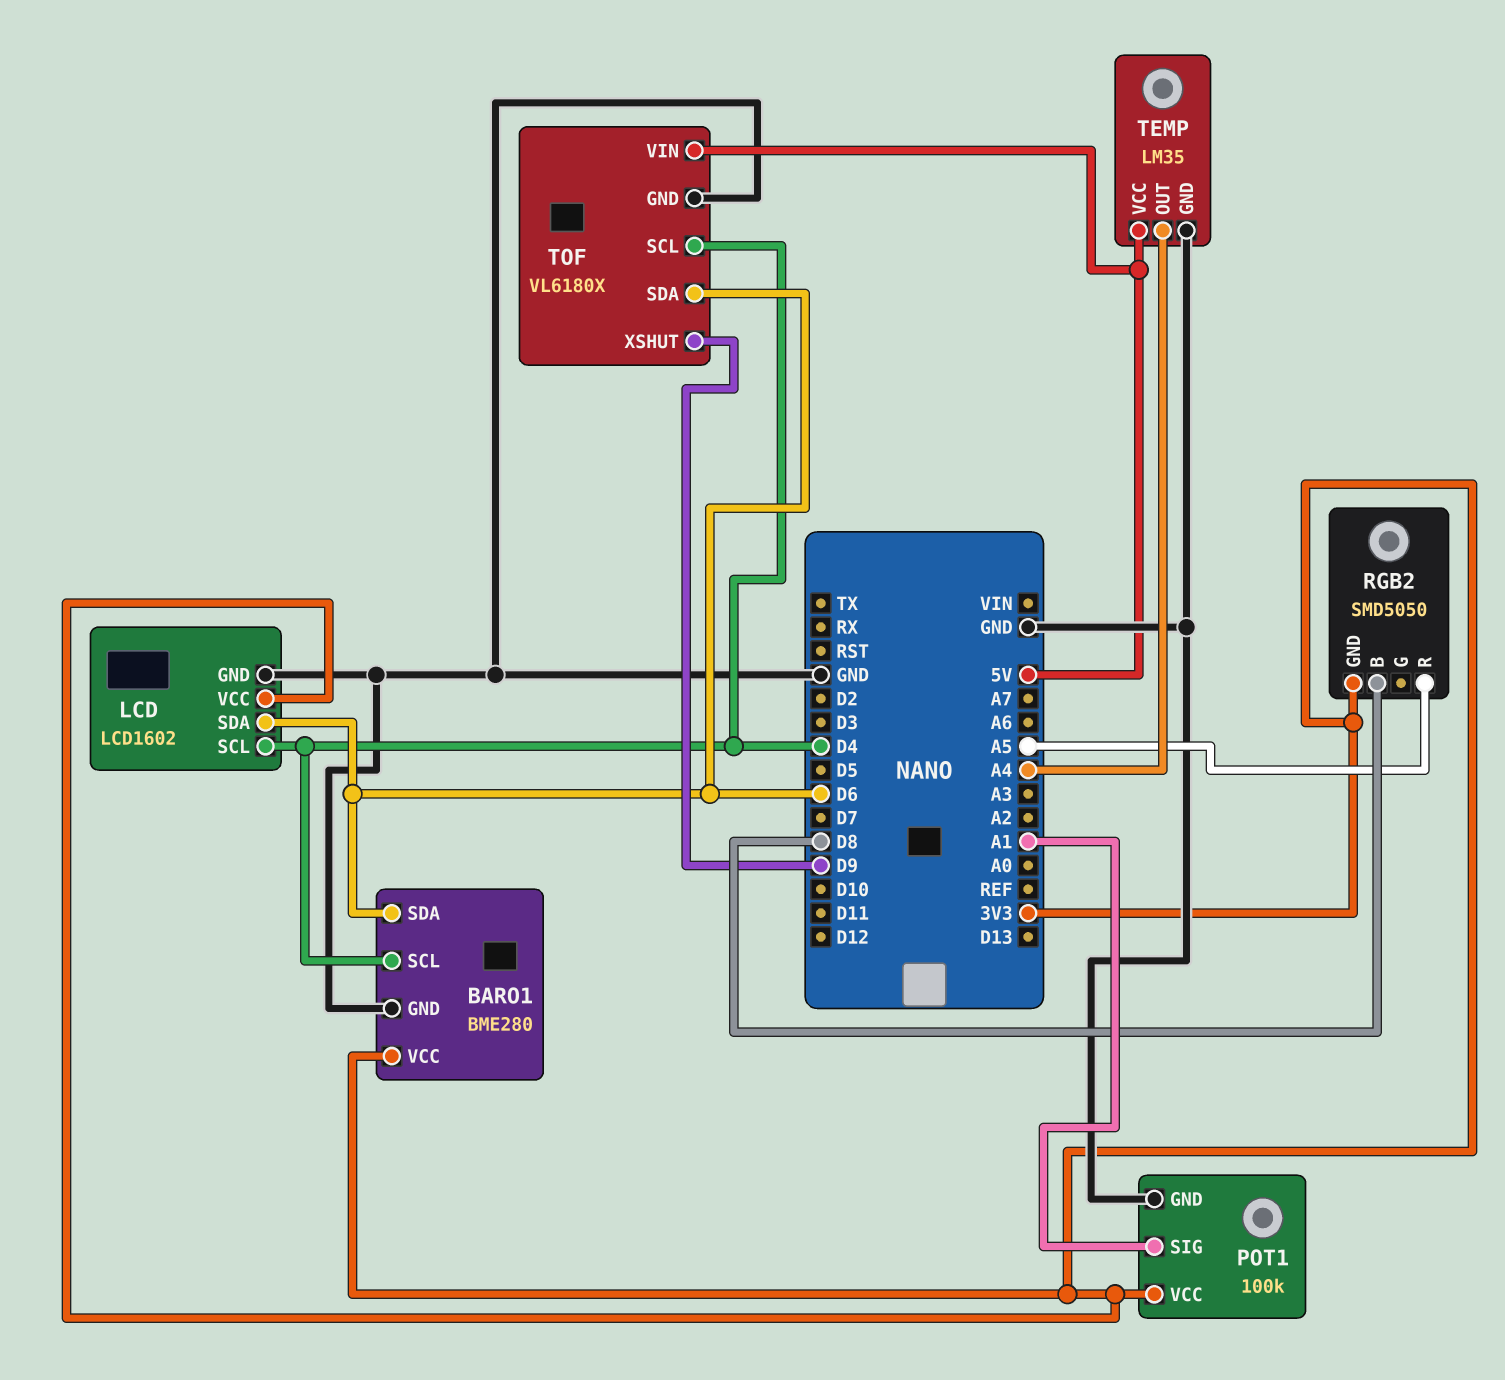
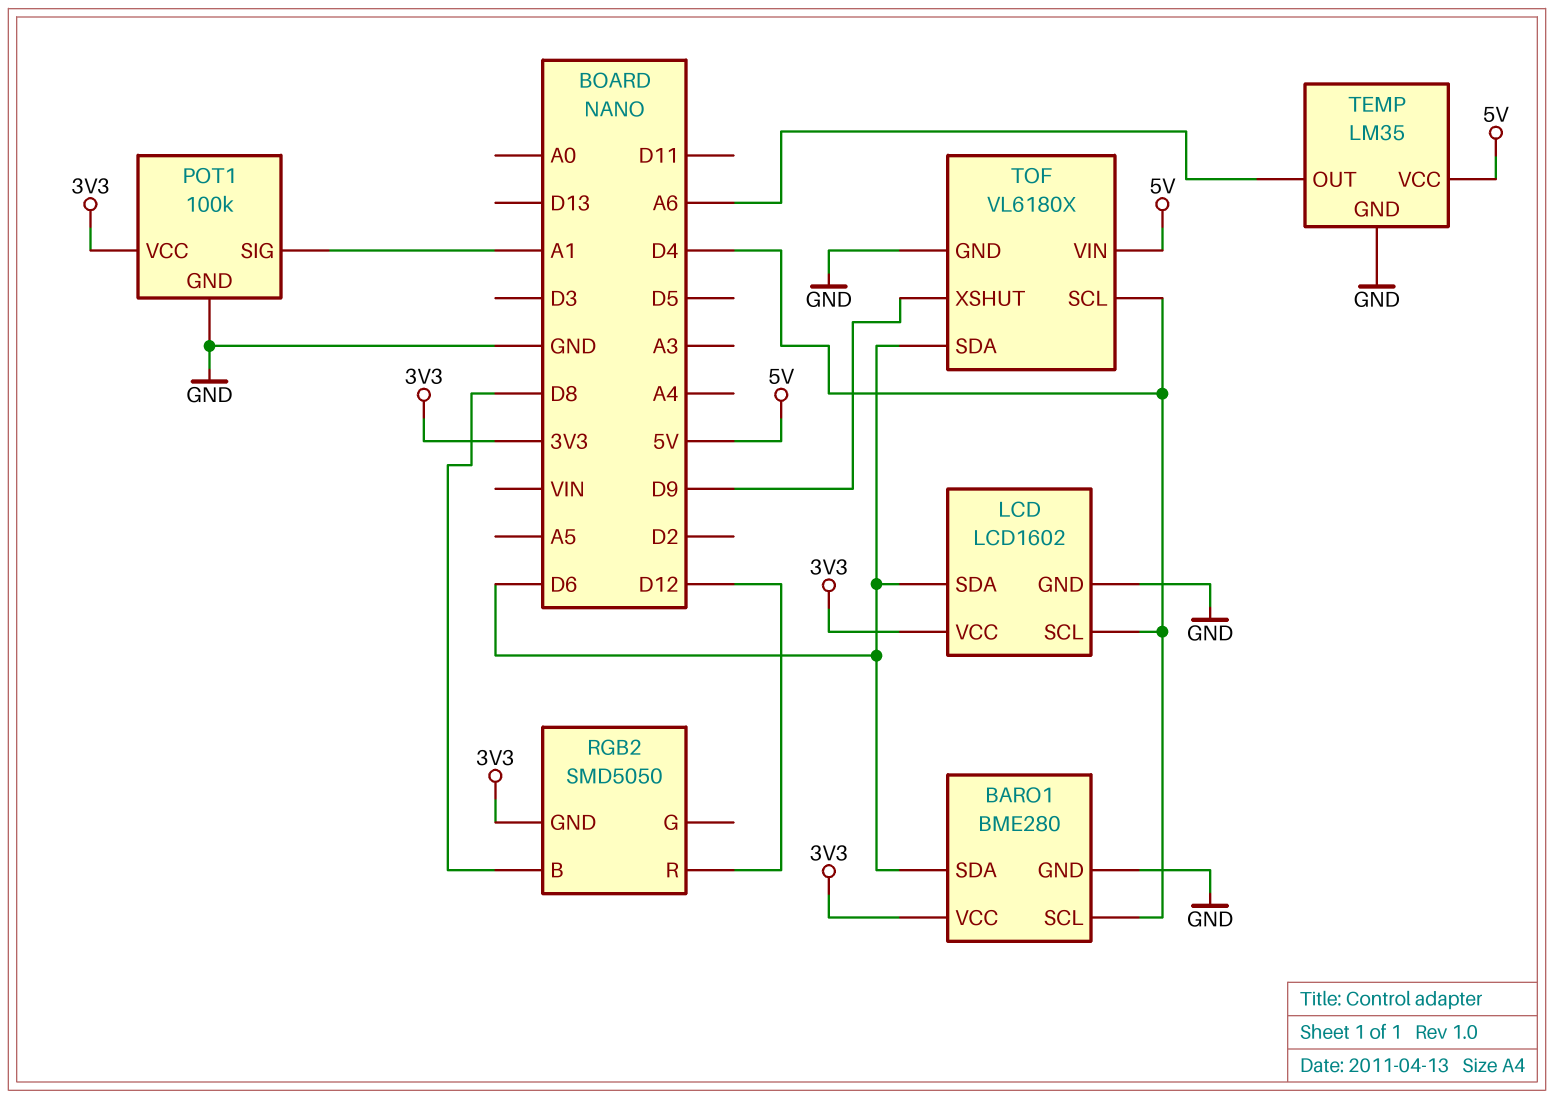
RGB2 pin R: A5 -> D12
TEMP pin OUT: A4 -> A6

